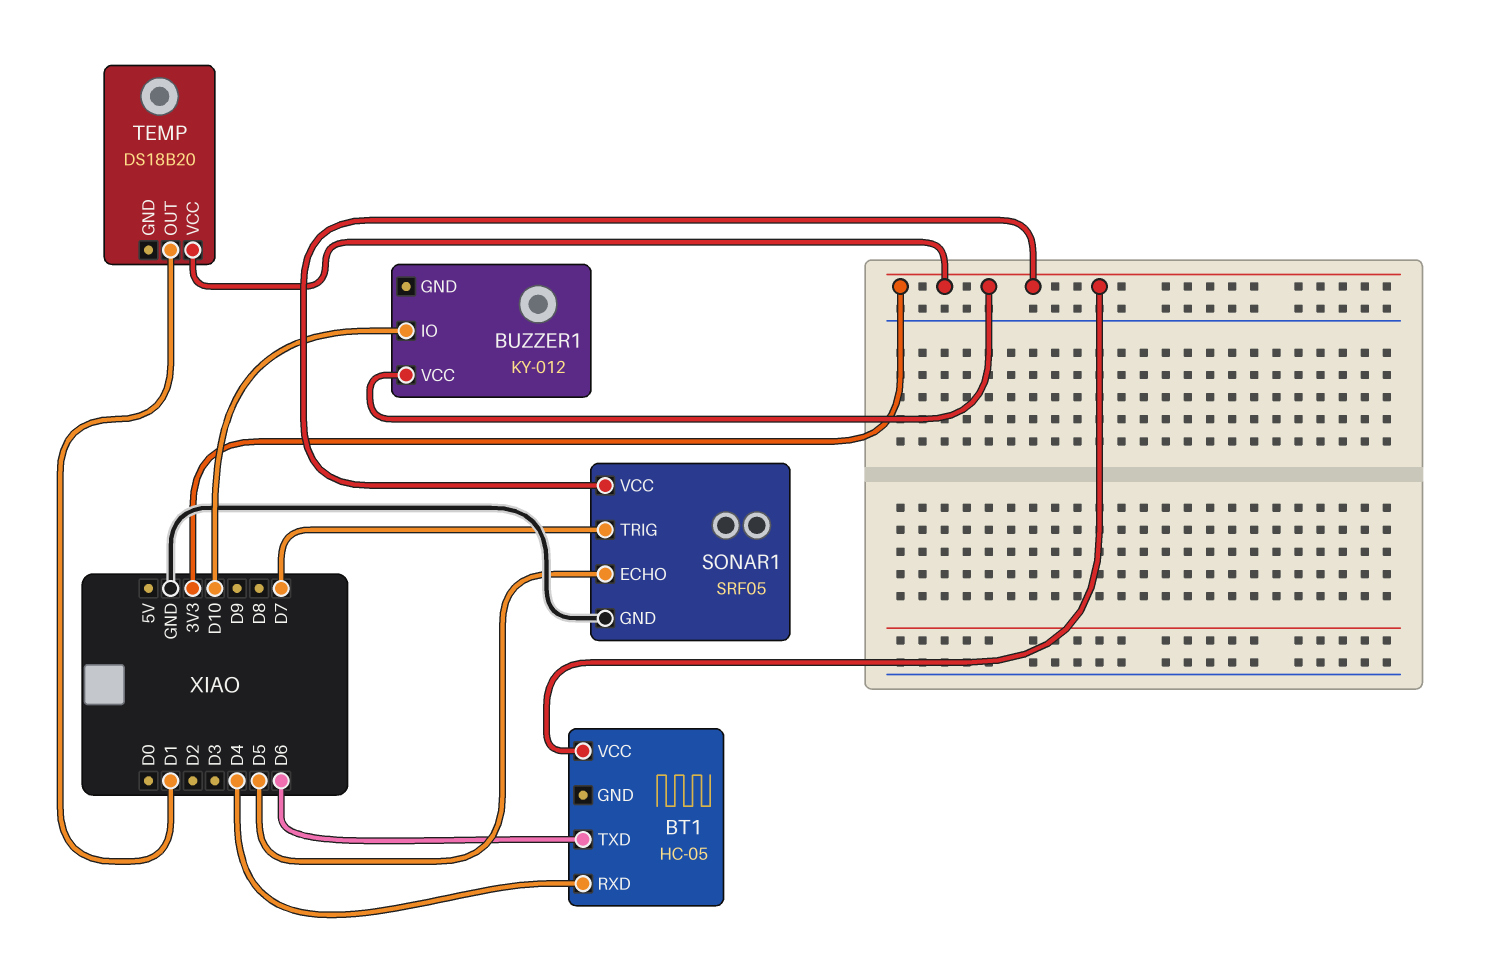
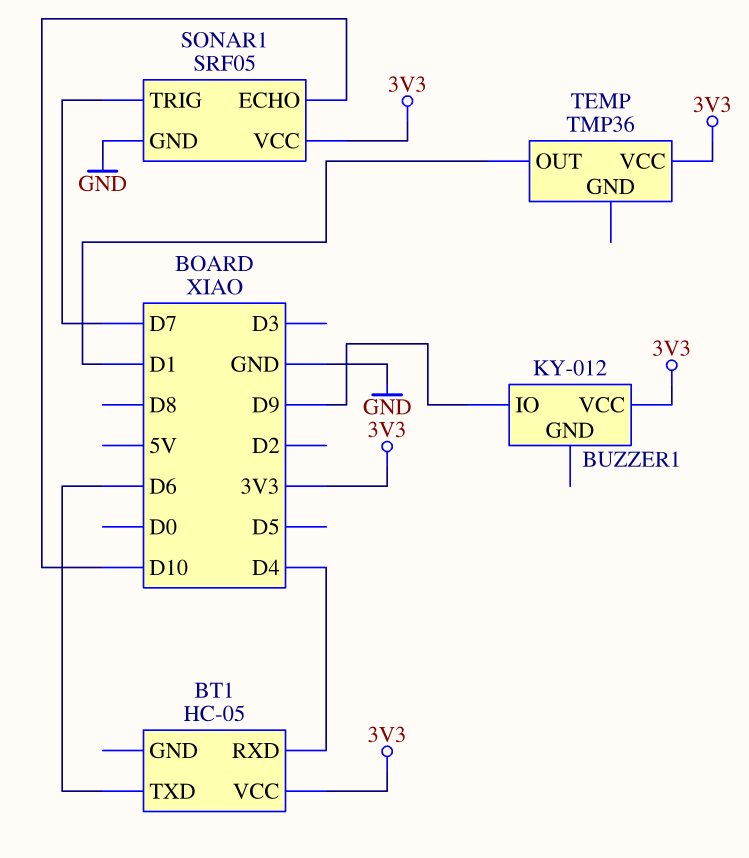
BUZZER1 pin IO: D10 -> D9
SONAR1 pin ECHO: D5 -> D10
TEMP: DS18B20 -> TMP36

